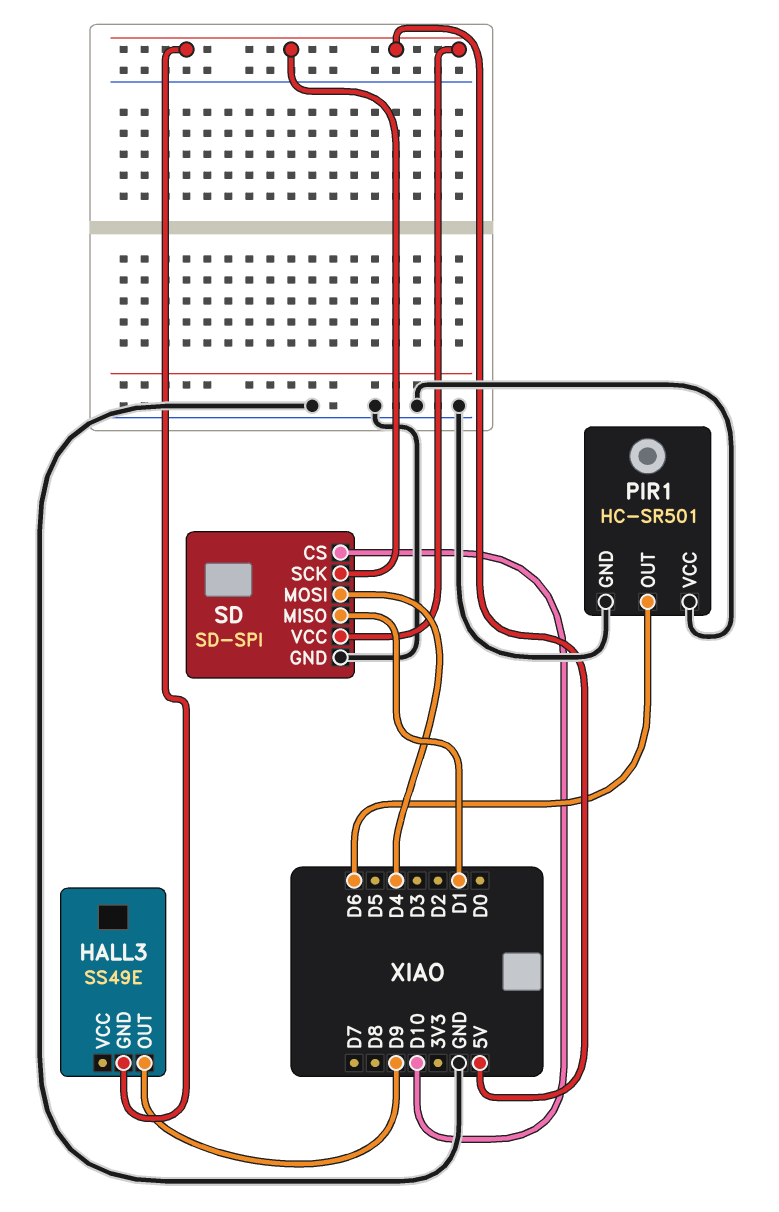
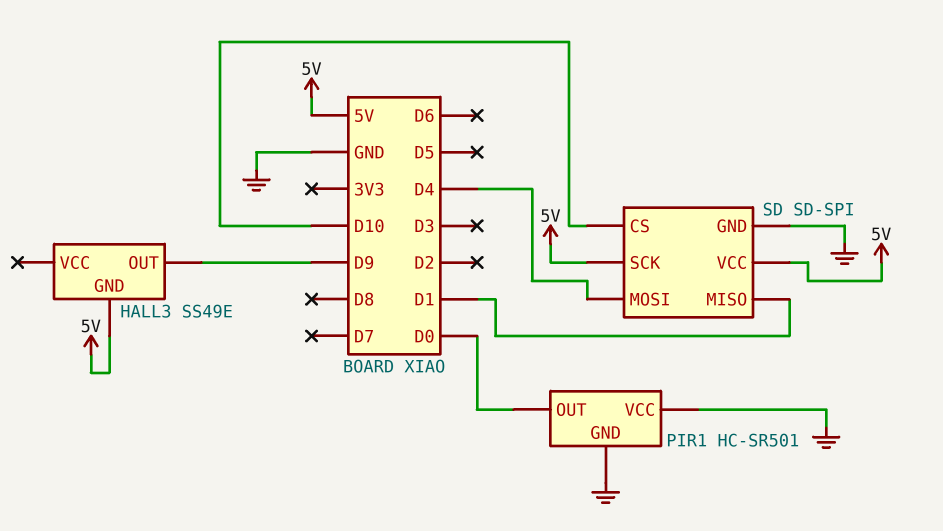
PIR1 pin OUT: D6 -> D0

